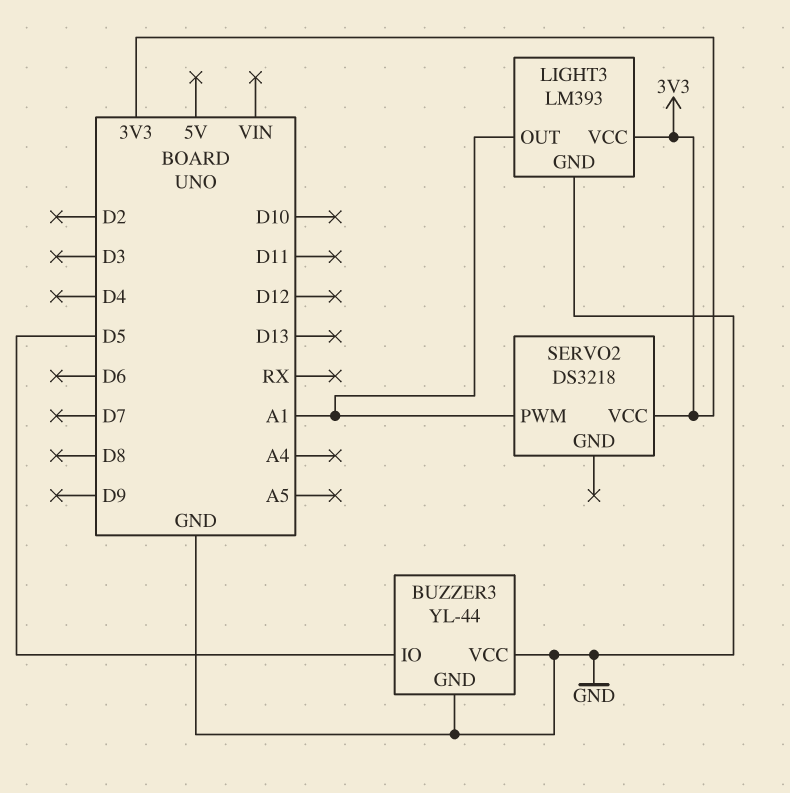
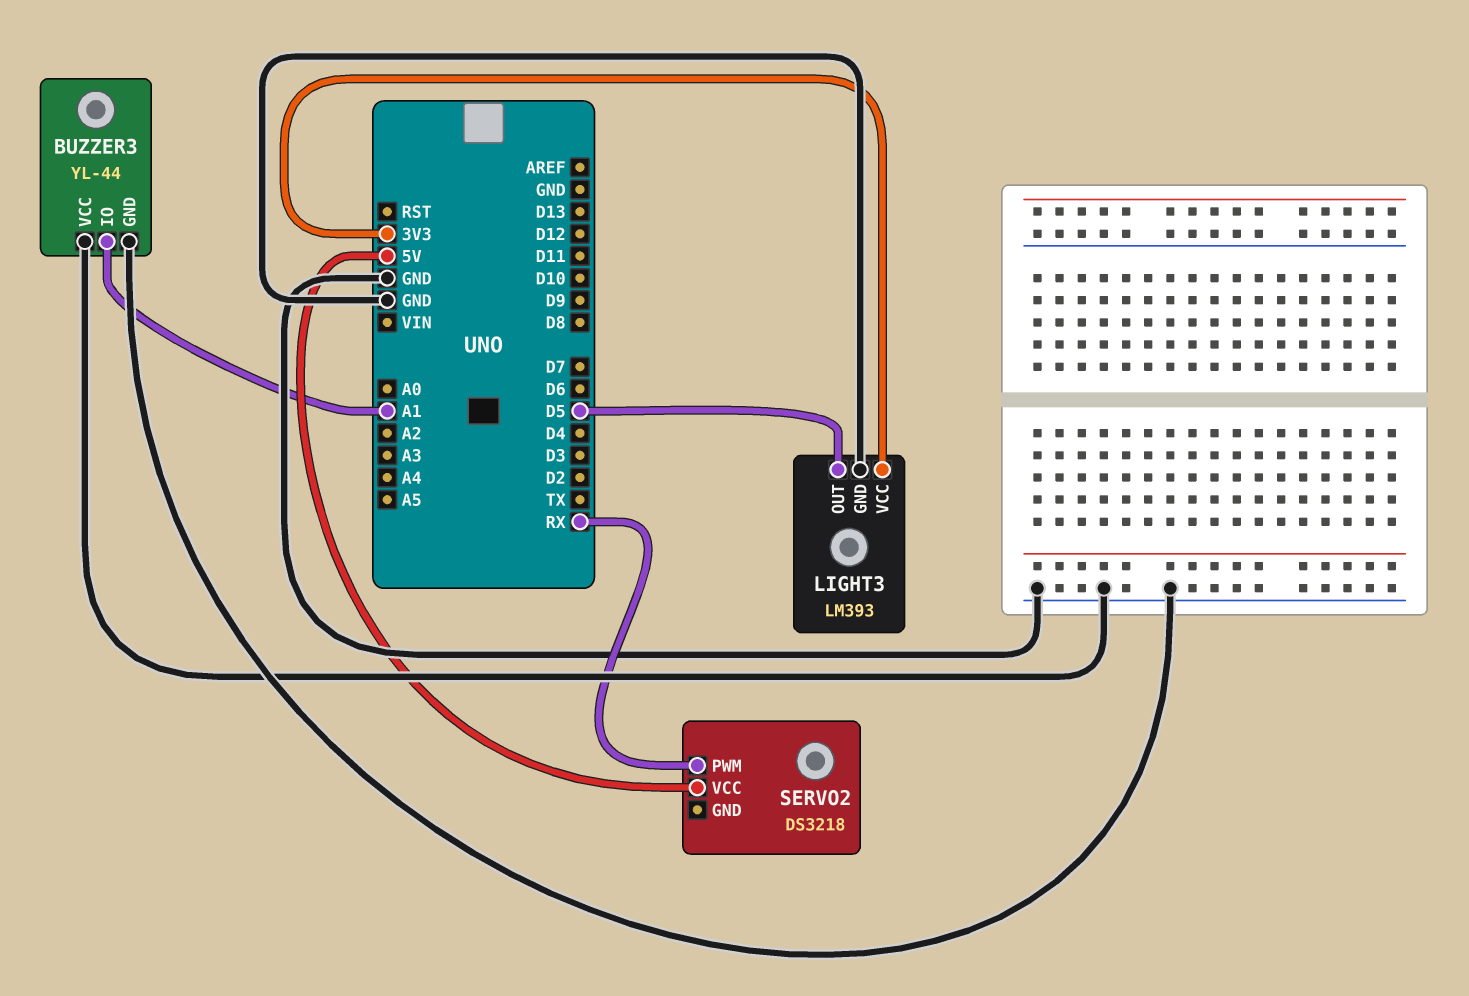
BUZZER3 pin IO: D5 -> A1
LIGHT3 pin OUT: A1 -> D5
SERVO2 pin PWM: A1 -> RX
SERVO2 pin VCC: 3V3 -> 5V

